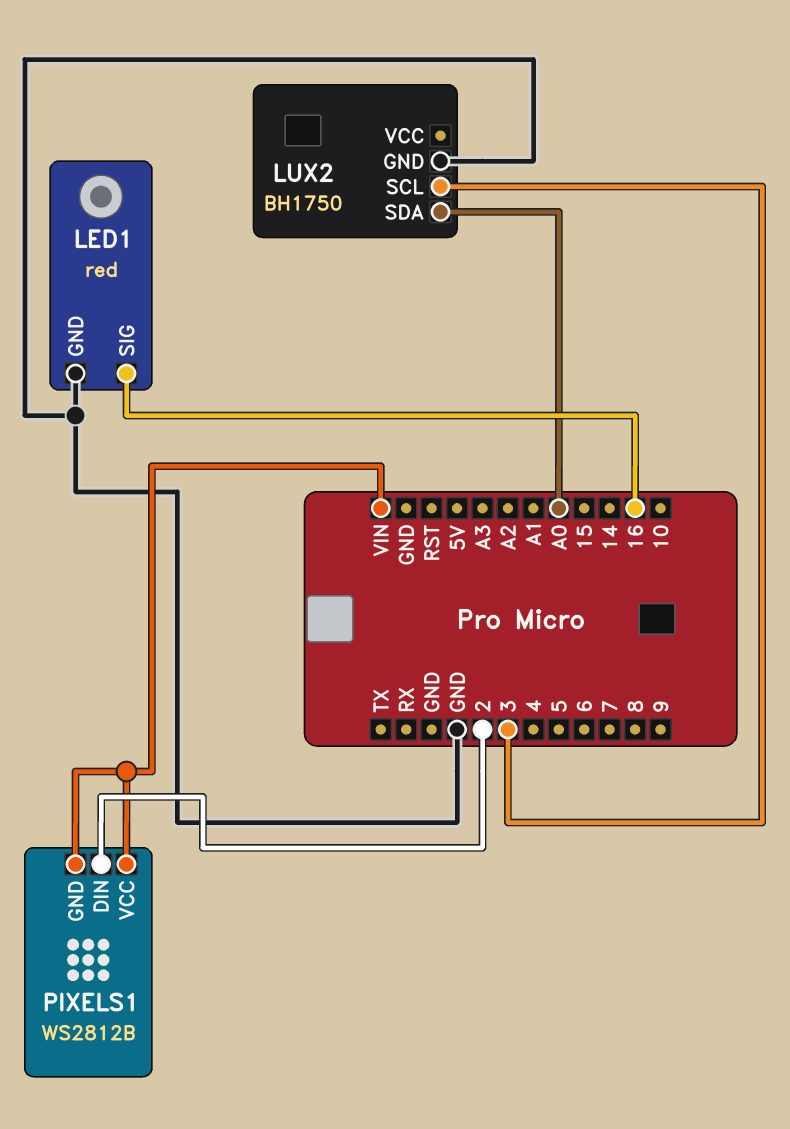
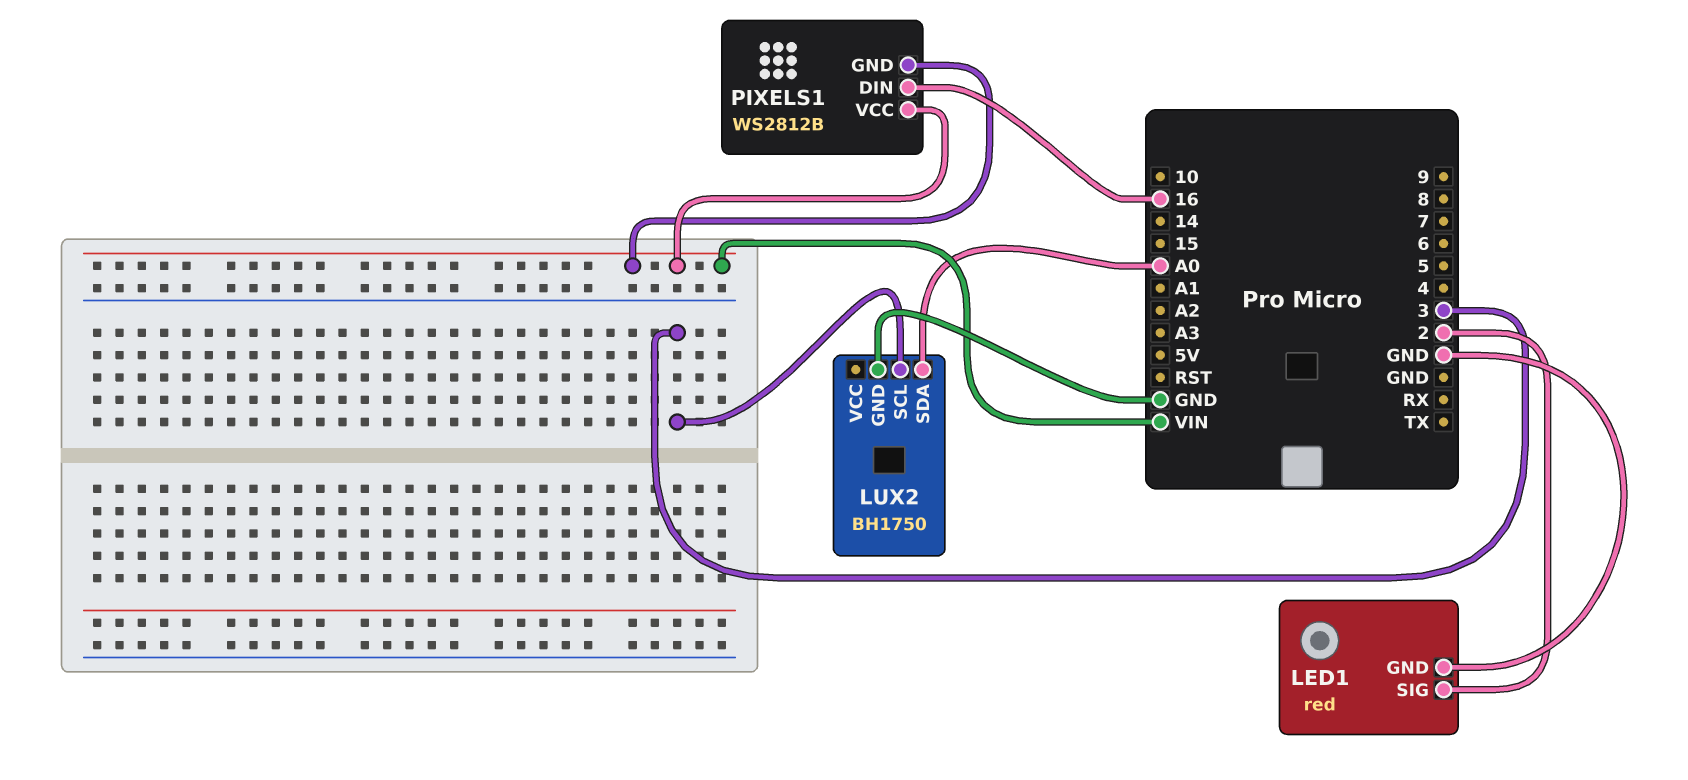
LED1 pin SIG: 16 -> 2
PIXELS1 pin DIN: 2 -> 16

